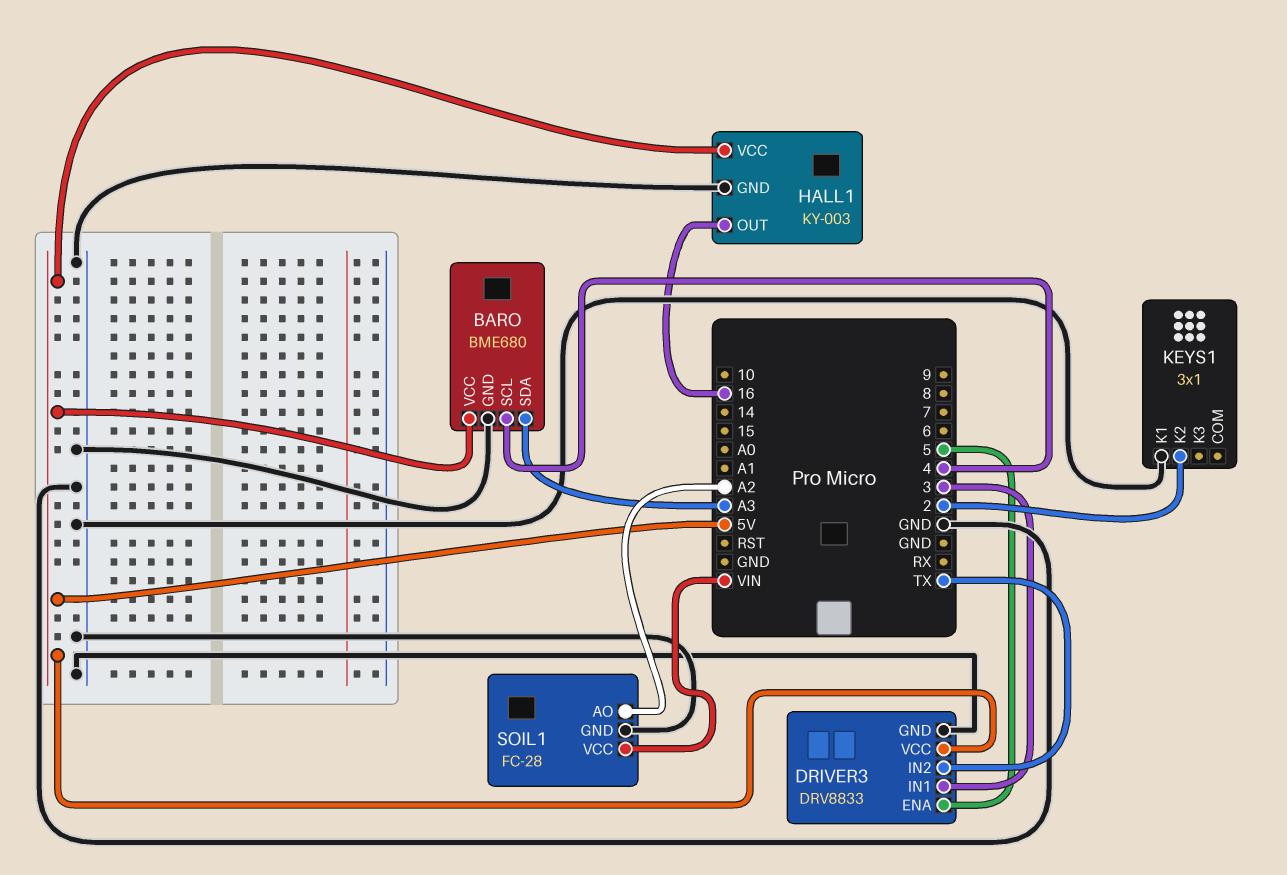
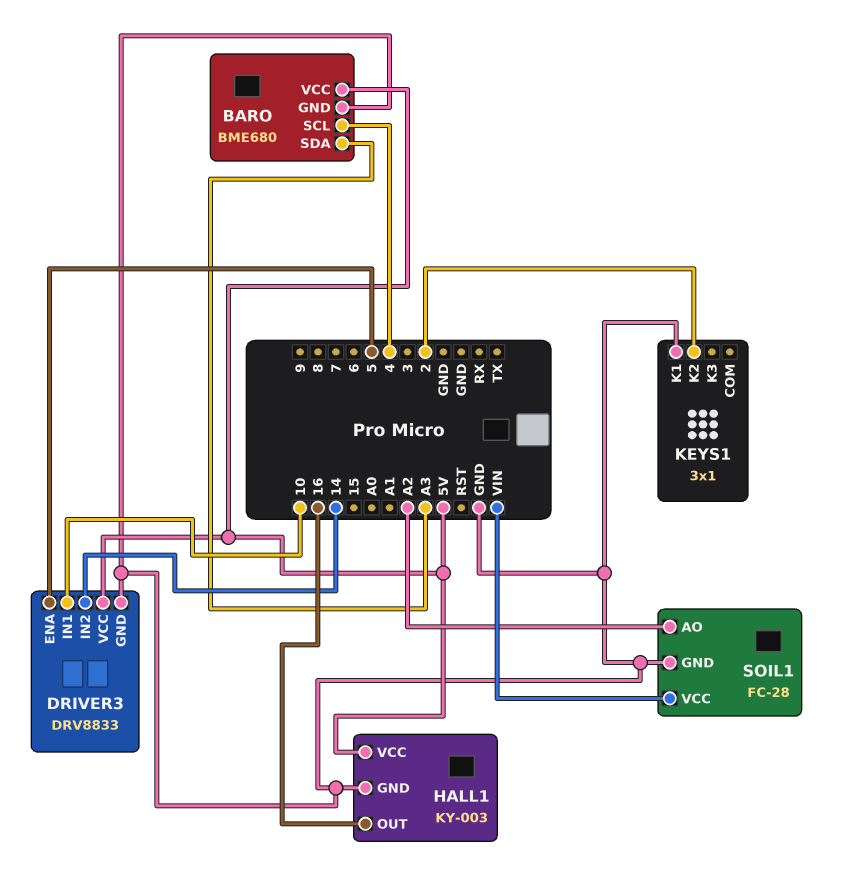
DRIVER3 pin IN1: 3 -> 10
DRIVER3 pin IN2: TX -> 14

